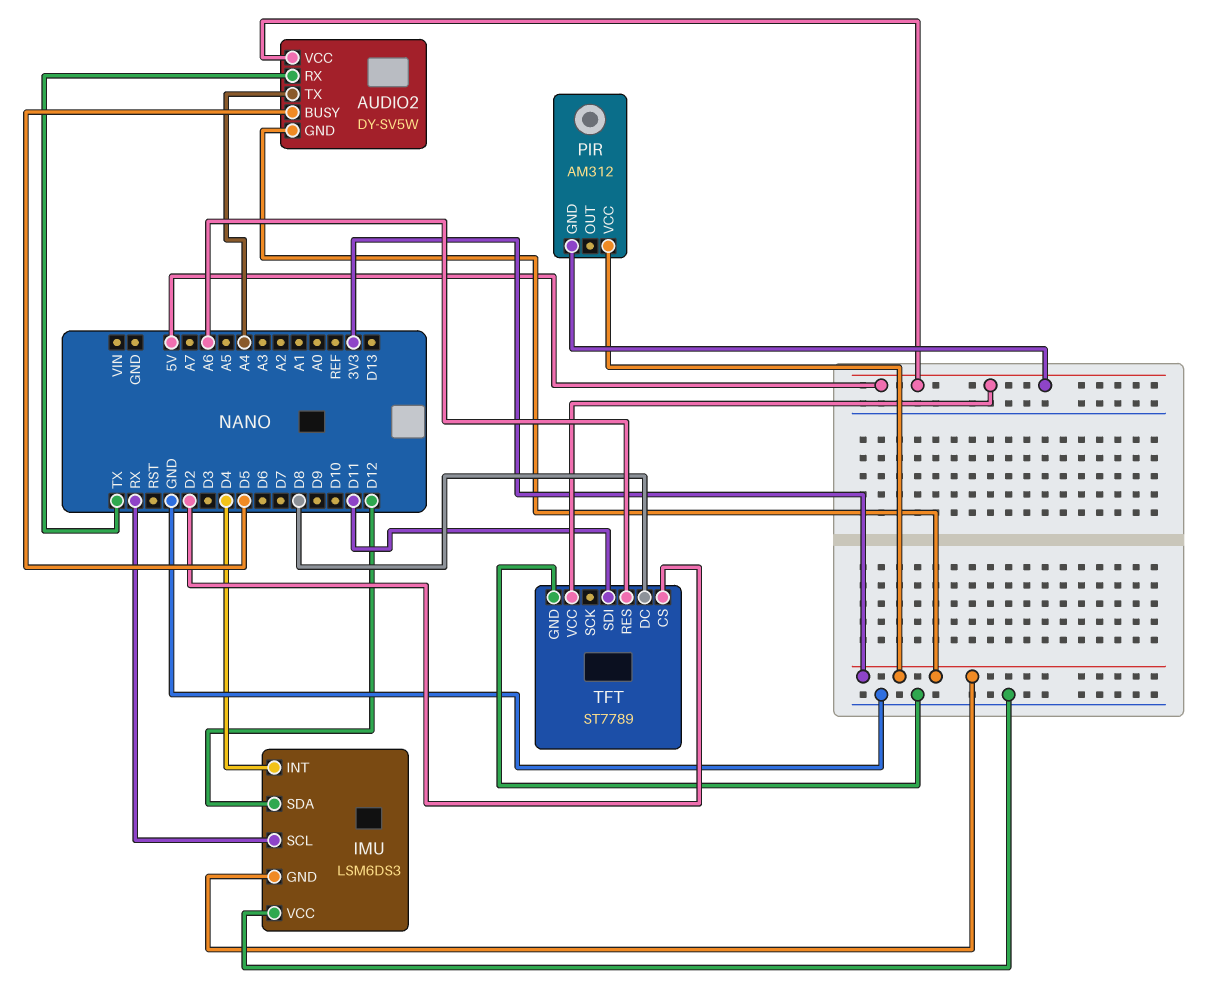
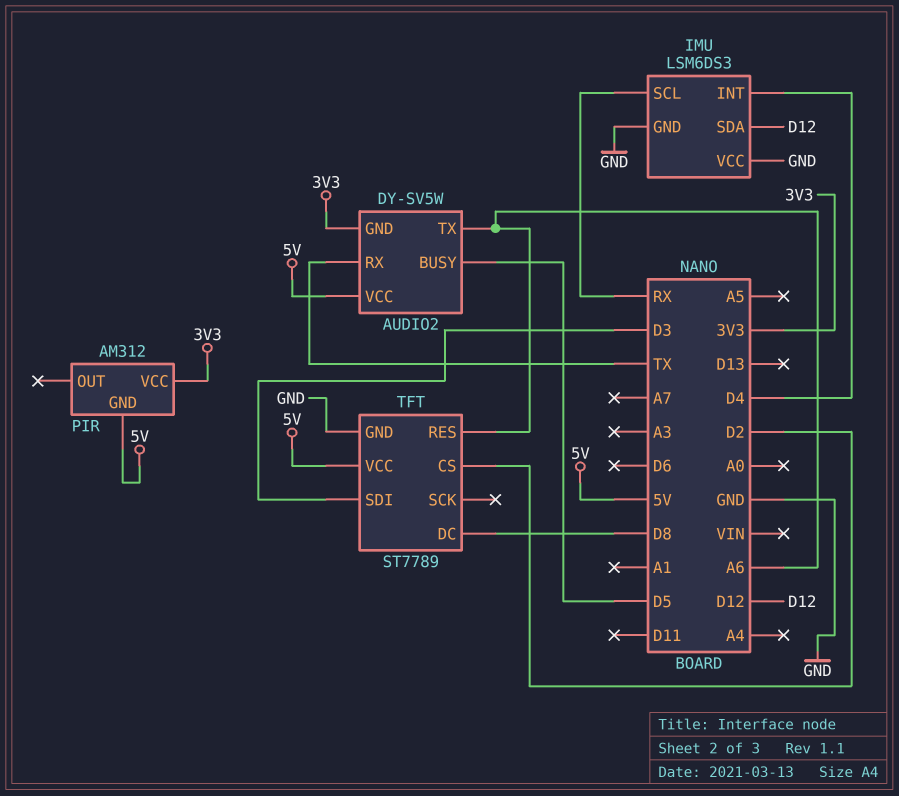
AUDIO2 pin TX: A4 -> A6
IMU pin GND: 3V3 -> GND
TFT pin SDI: D11 -> D3

